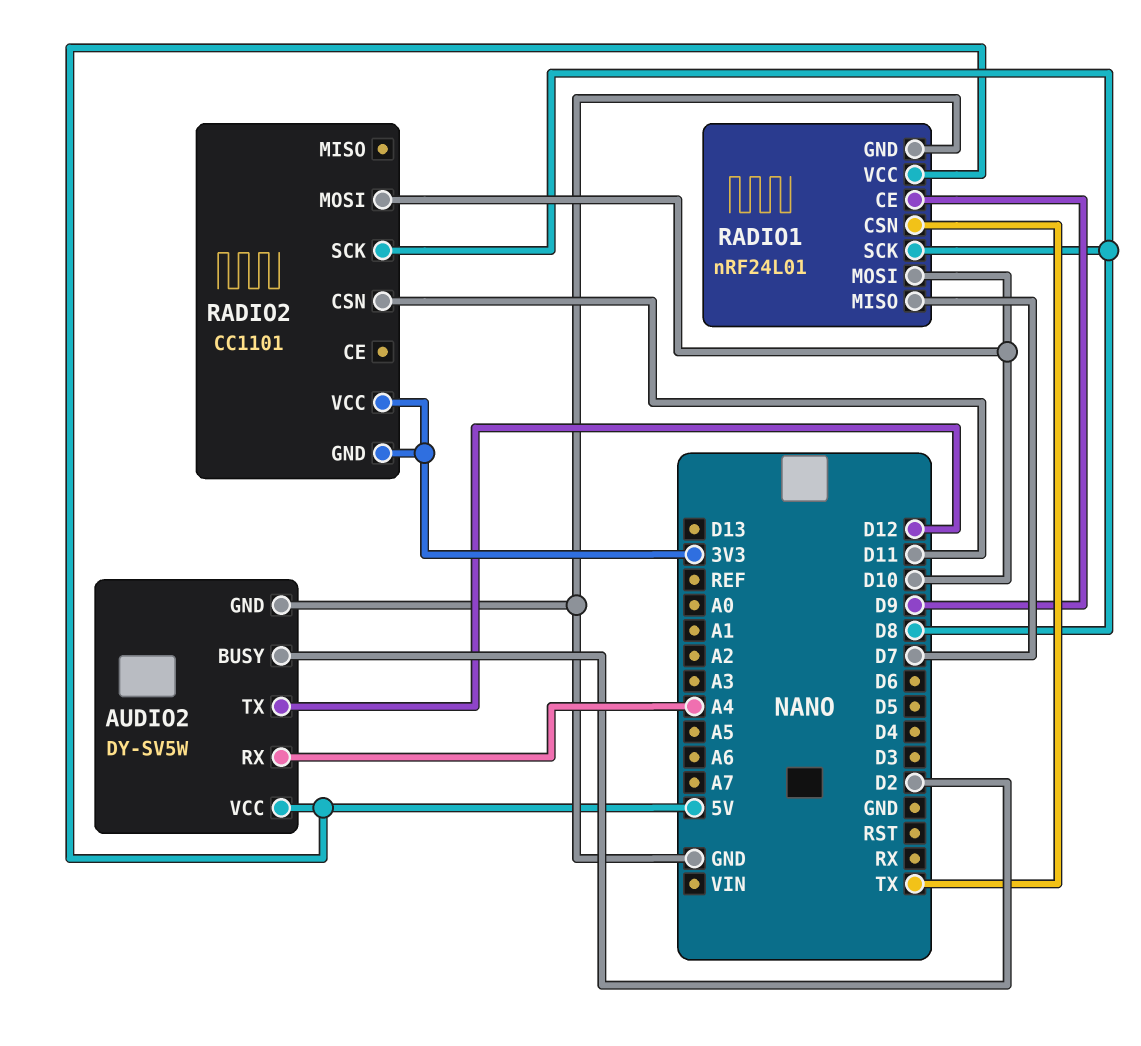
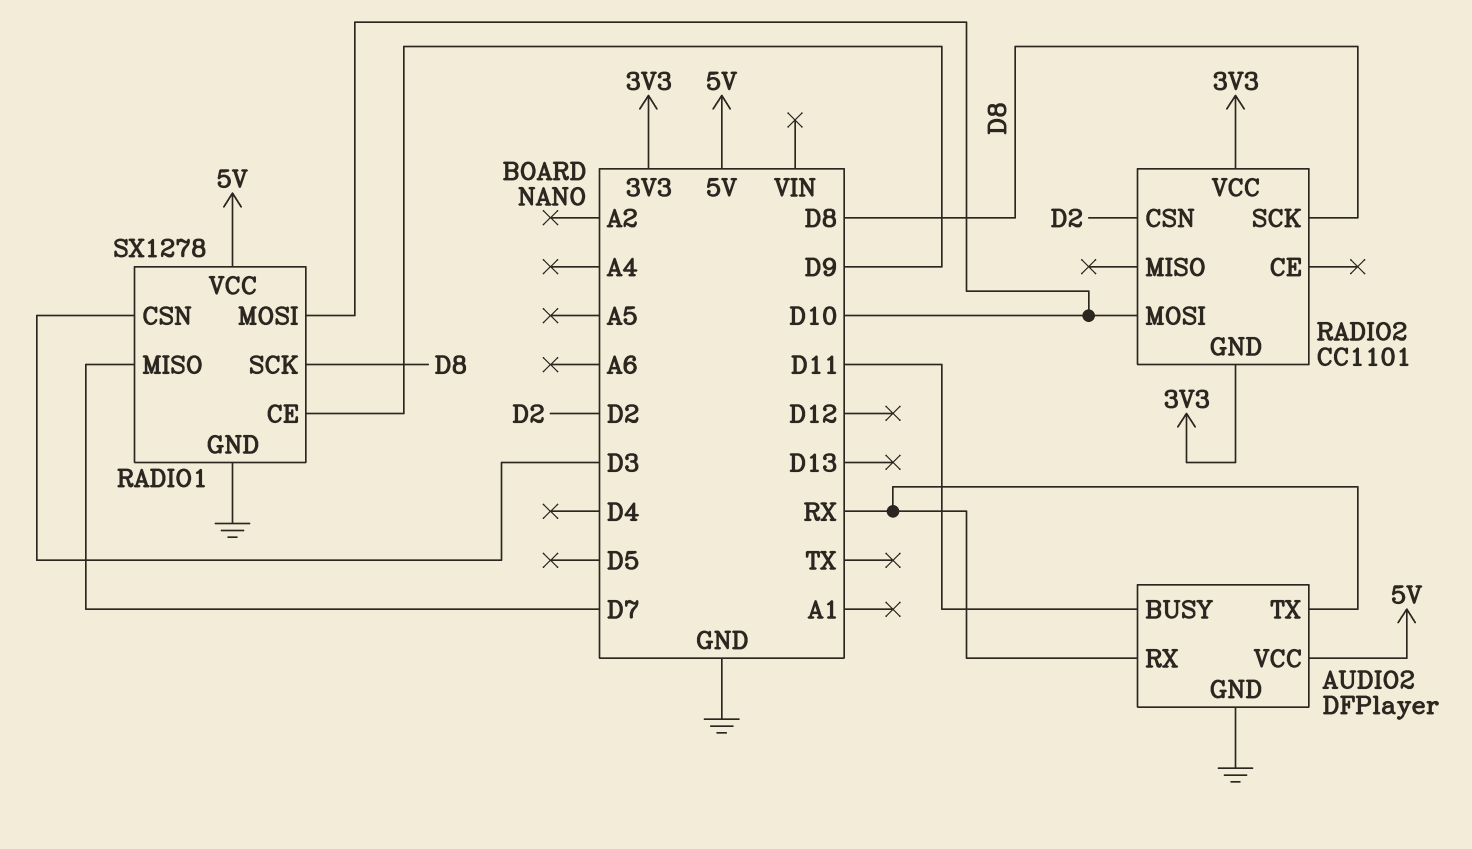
AUDIO2: DY-SV5W -> DFPlayer
AUDIO2 pin BUSY: D2 -> D11
AUDIO2 pin RX: A4 -> RX
AUDIO2 pin TX: D12 -> RX
RADIO1: nRF24L01 -> SX1278
RADIO1 pin CSN: TX -> D3
RADIO2 pin CSN: D11 -> D2

